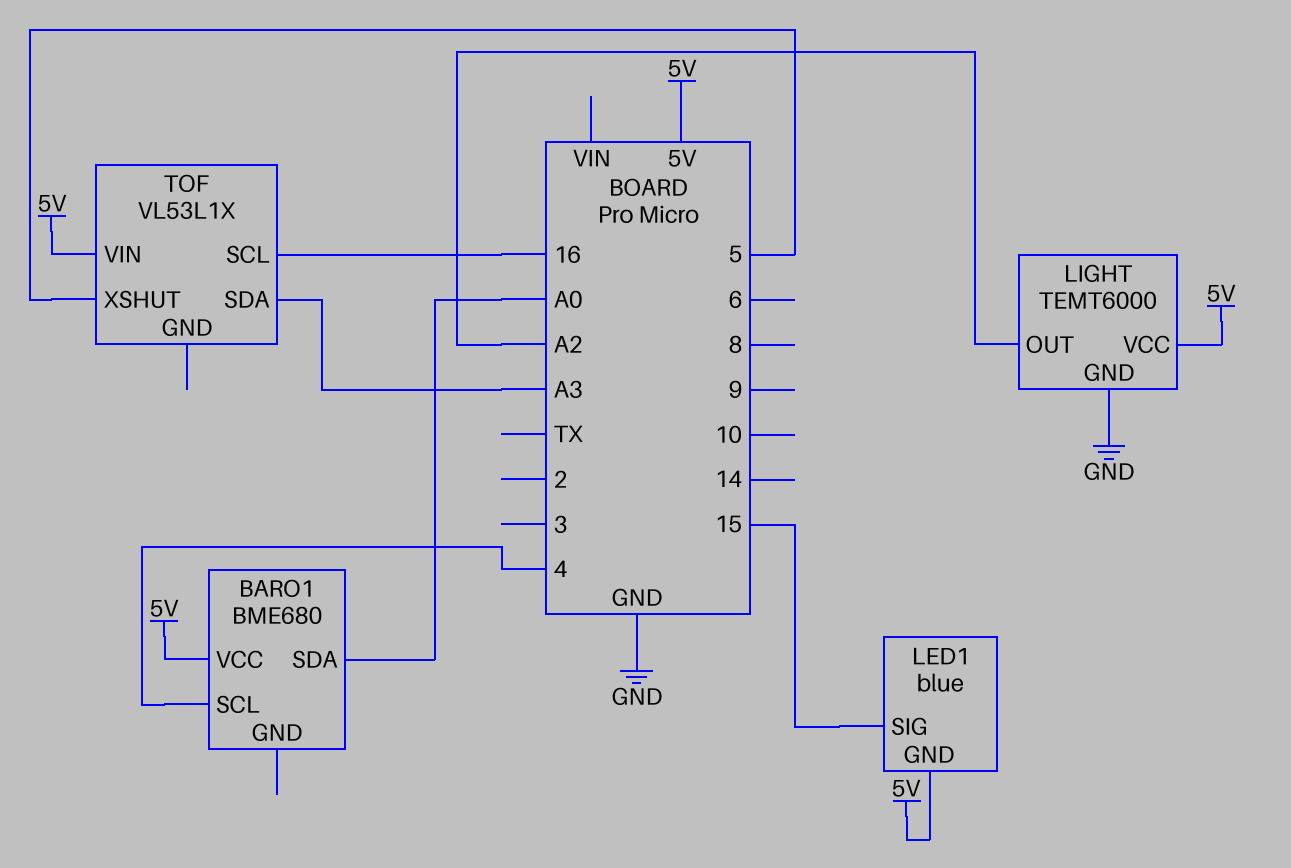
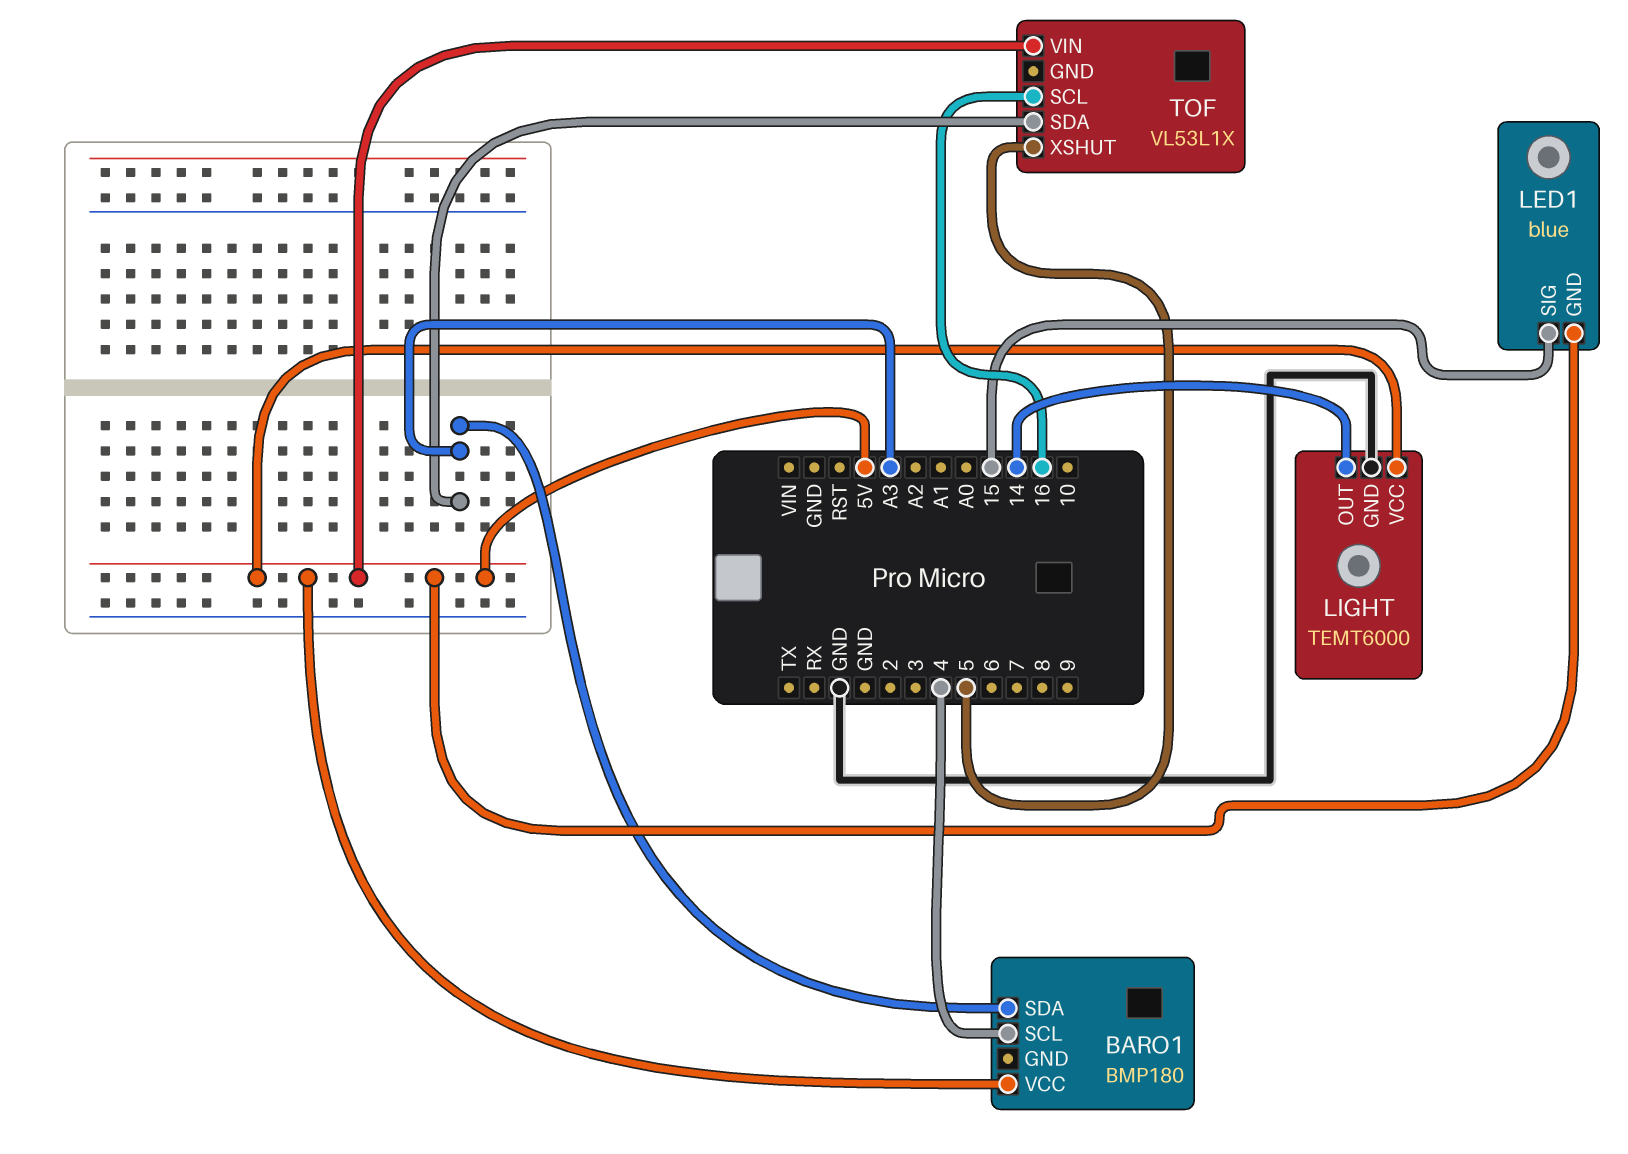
BARO1: BME680 -> BMP180
BARO1 pin SDA: A0 -> A3
LIGHT pin OUT: A2 -> 14

